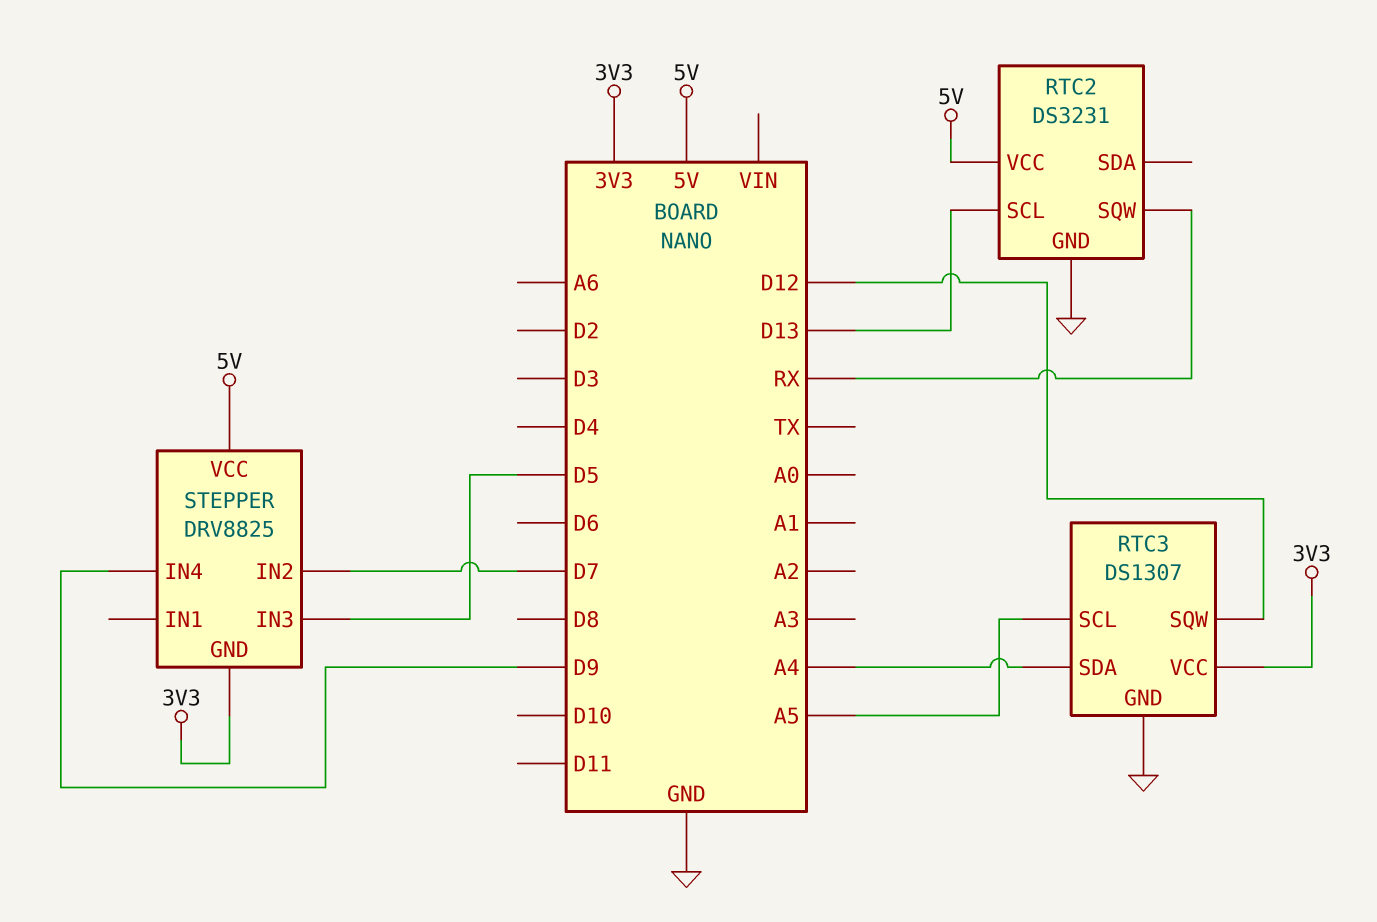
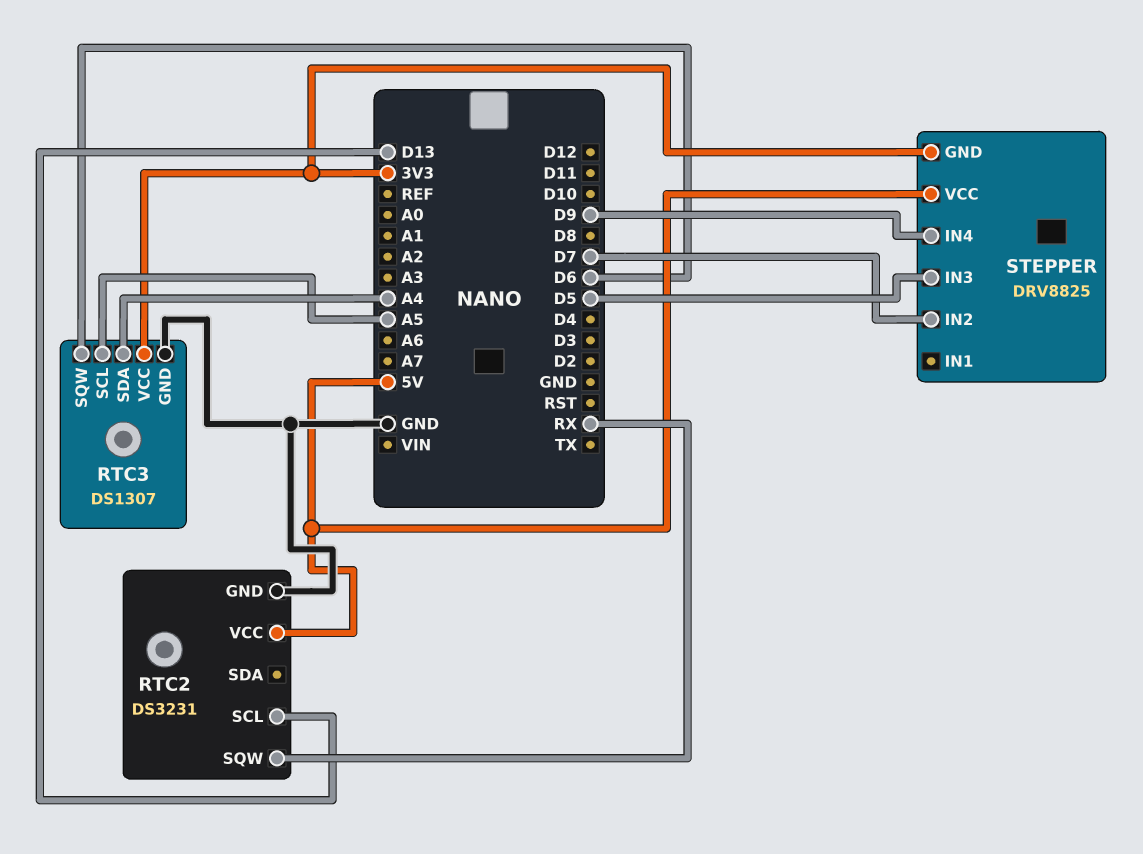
RTC3 pin SQW: D12 -> D6

